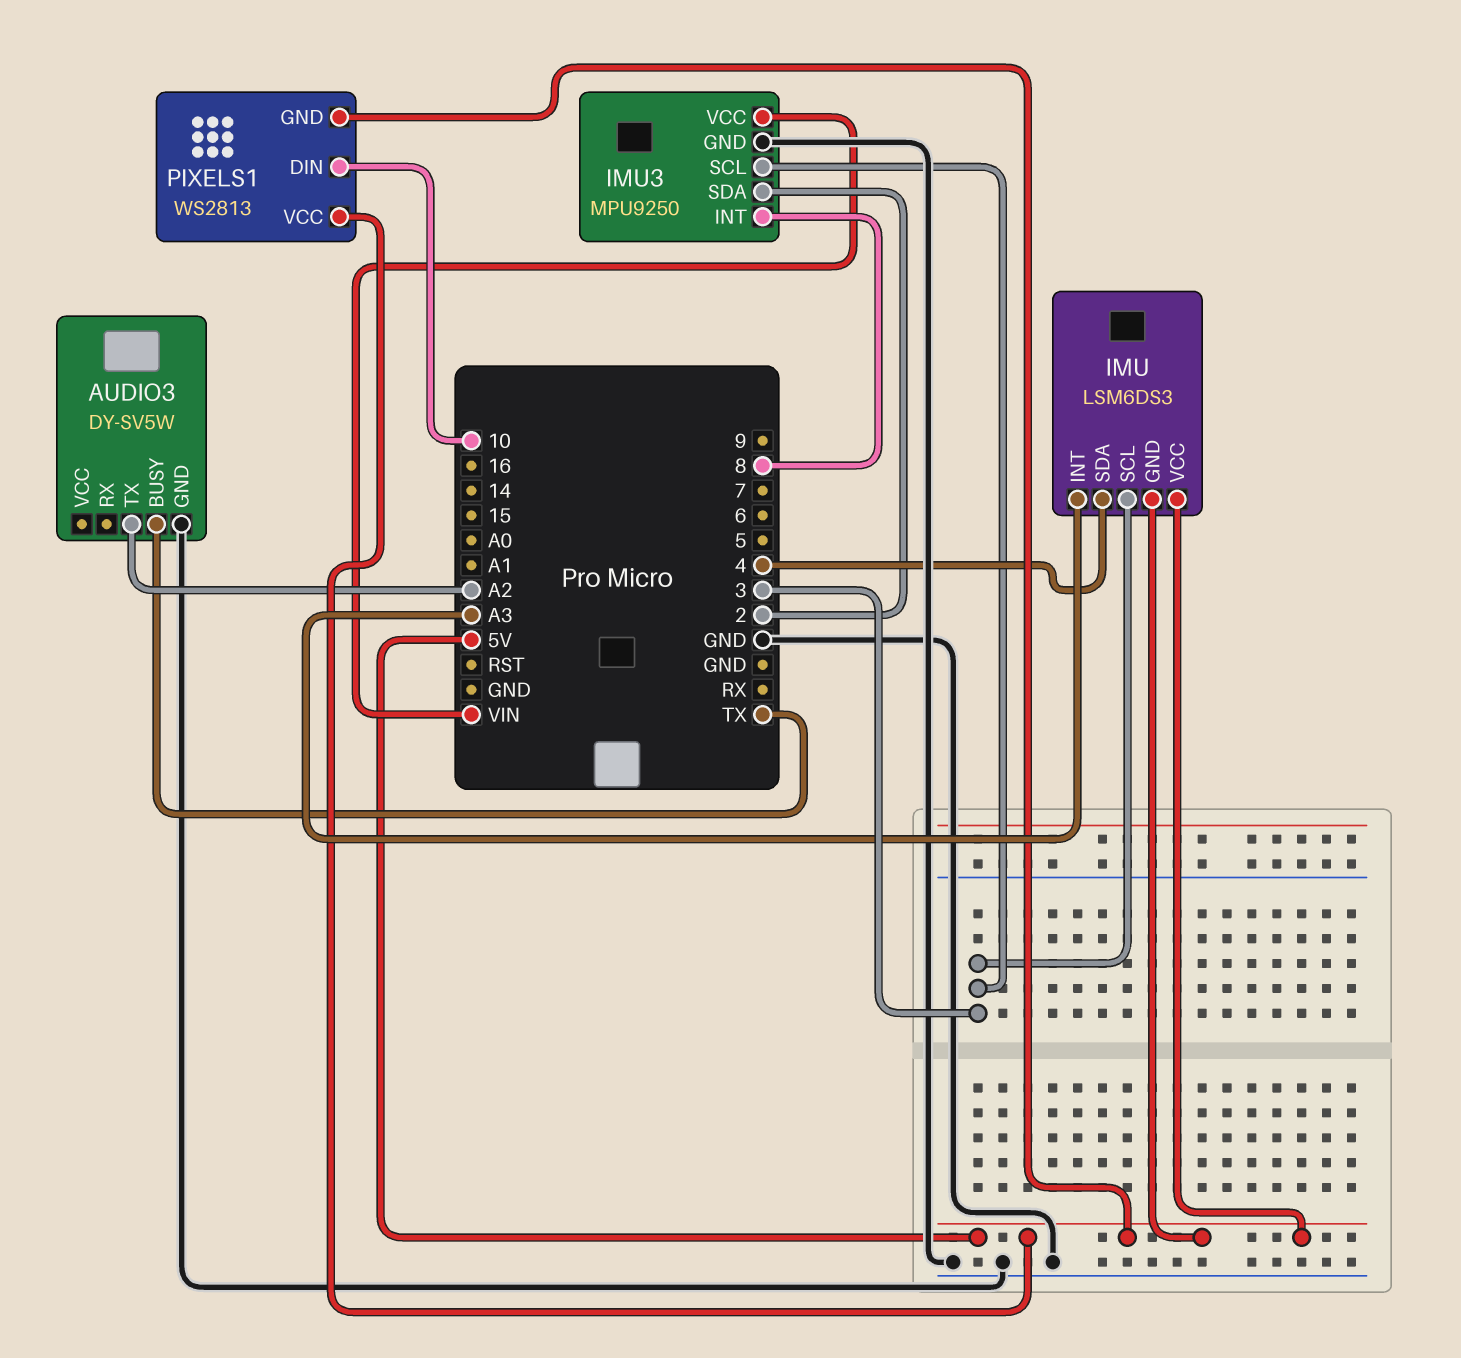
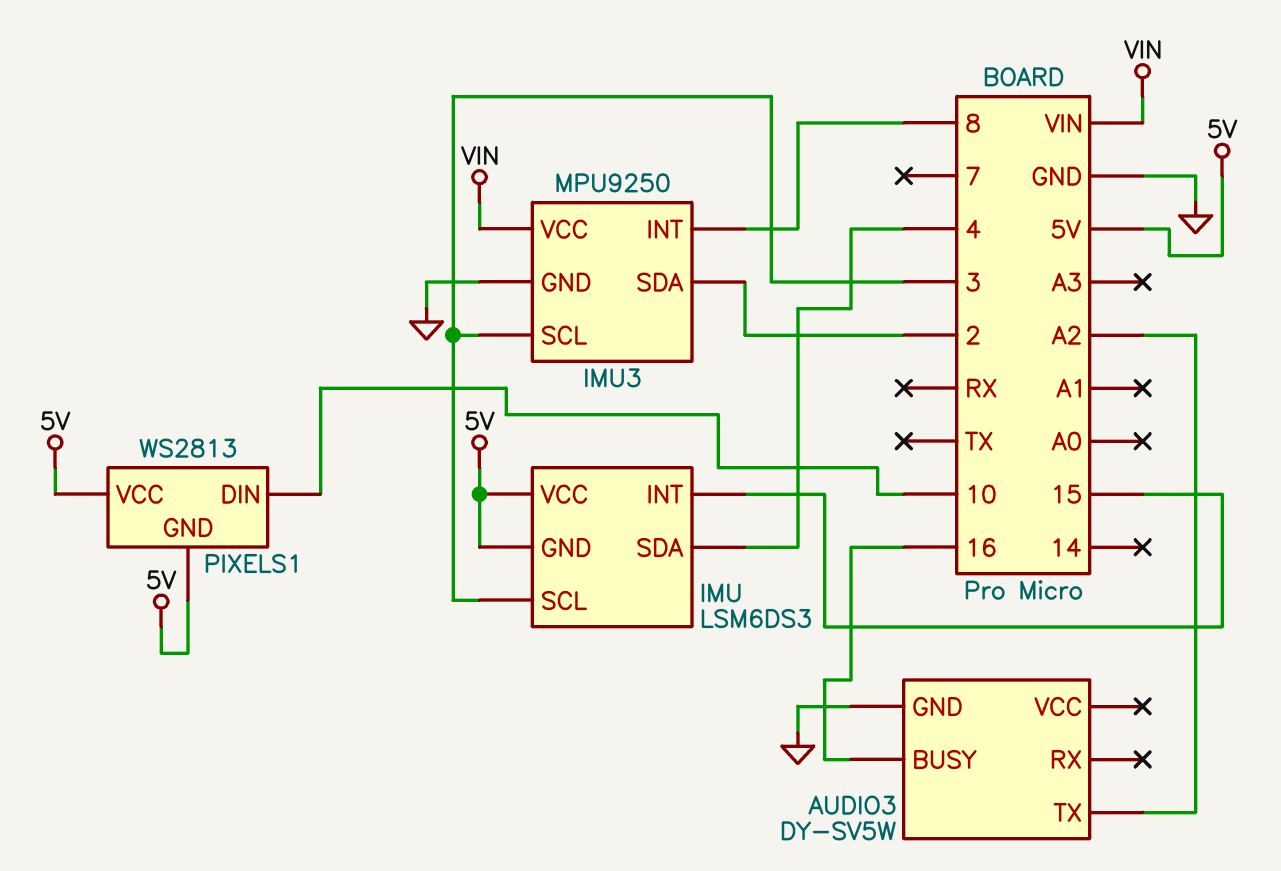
AUDIO3 pin BUSY: TX -> 16
IMU pin INT: A3 -> 15

